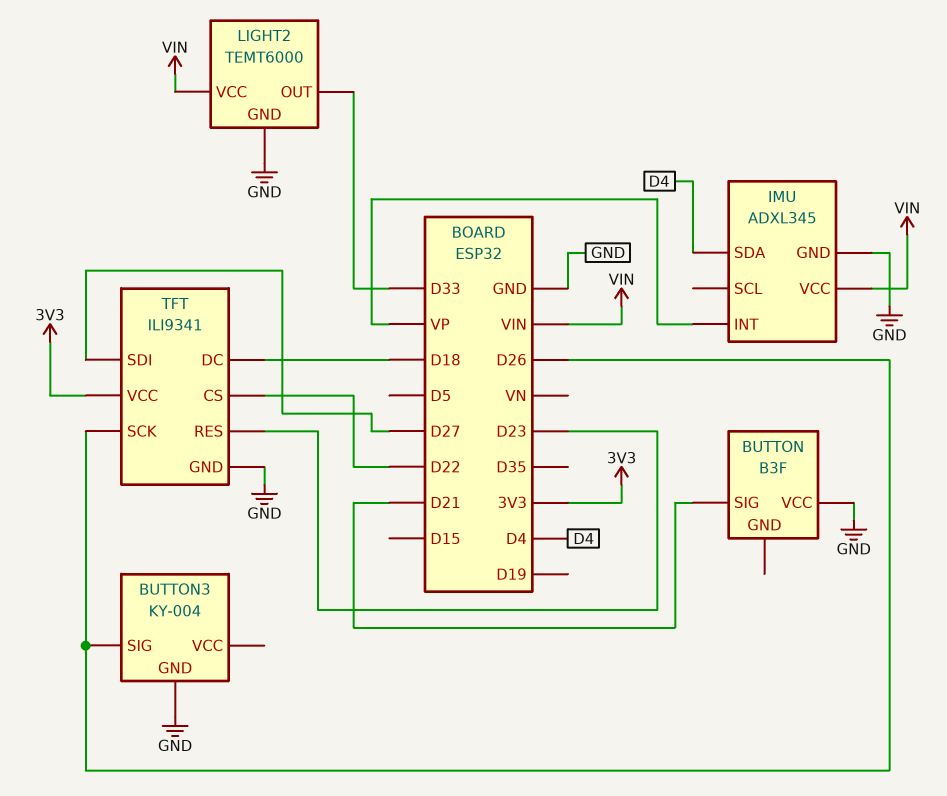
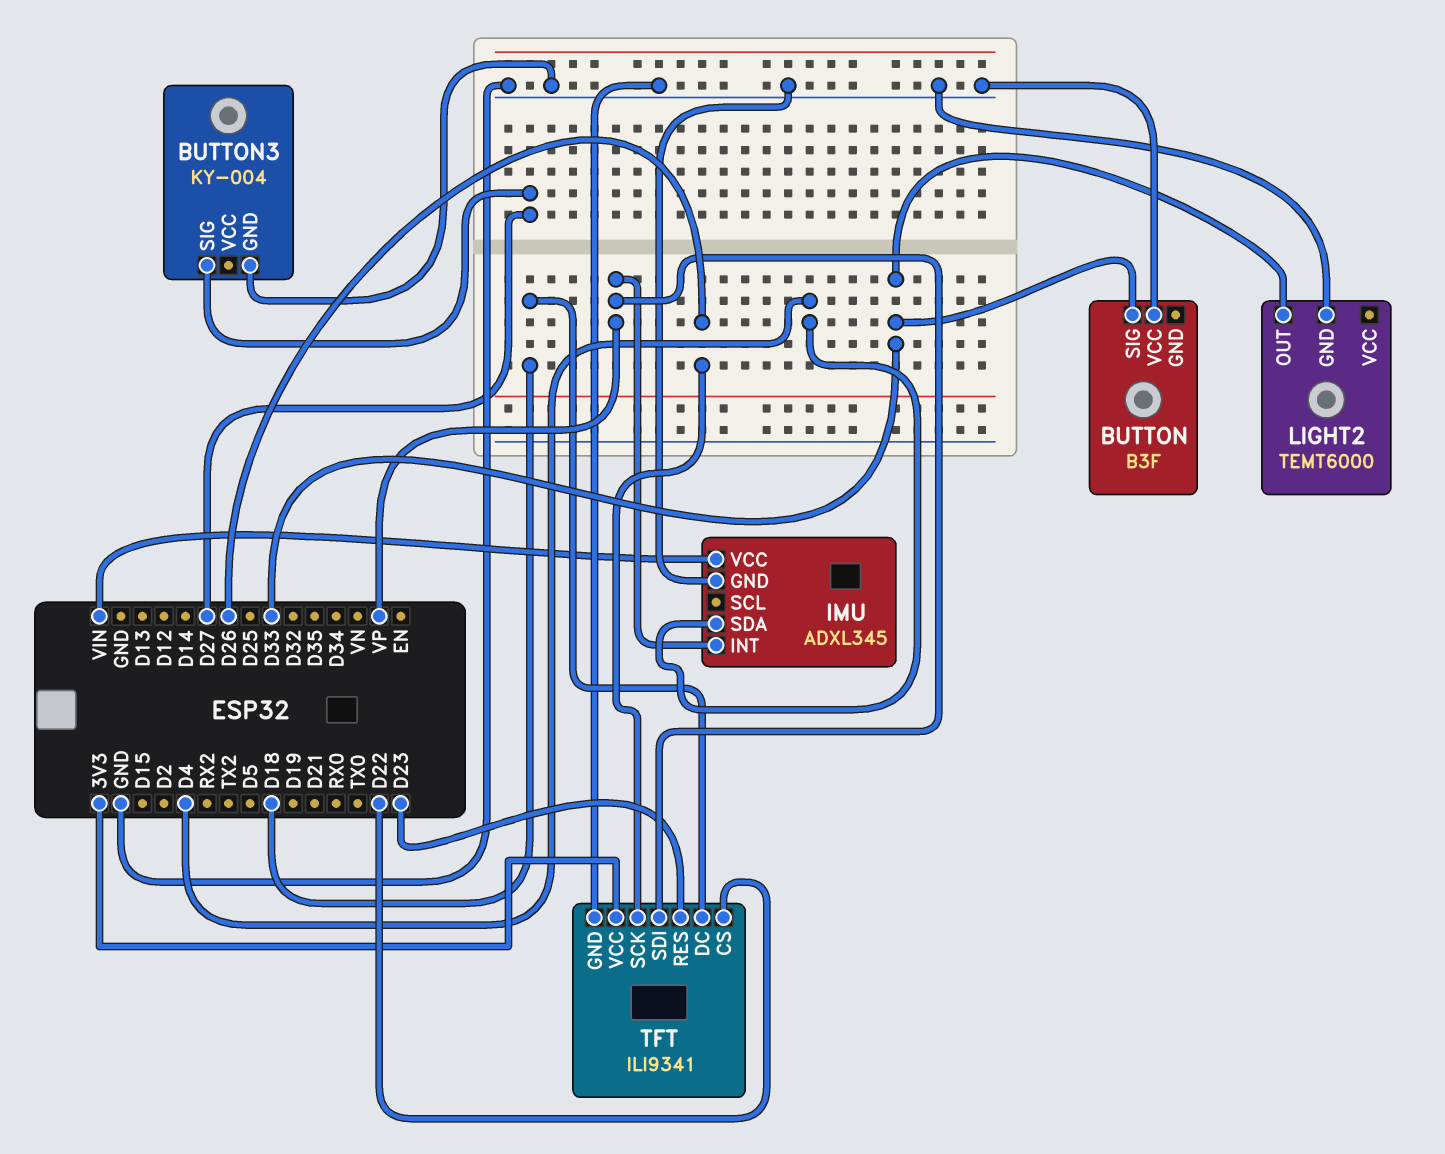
BUTTON pin SIG: D21 -> D33
BUTTON3 pin SIG: D26 -> D27
LIGHT2 pin VCC: VIN -> none
TFT pin SDI: D27 -> VP

